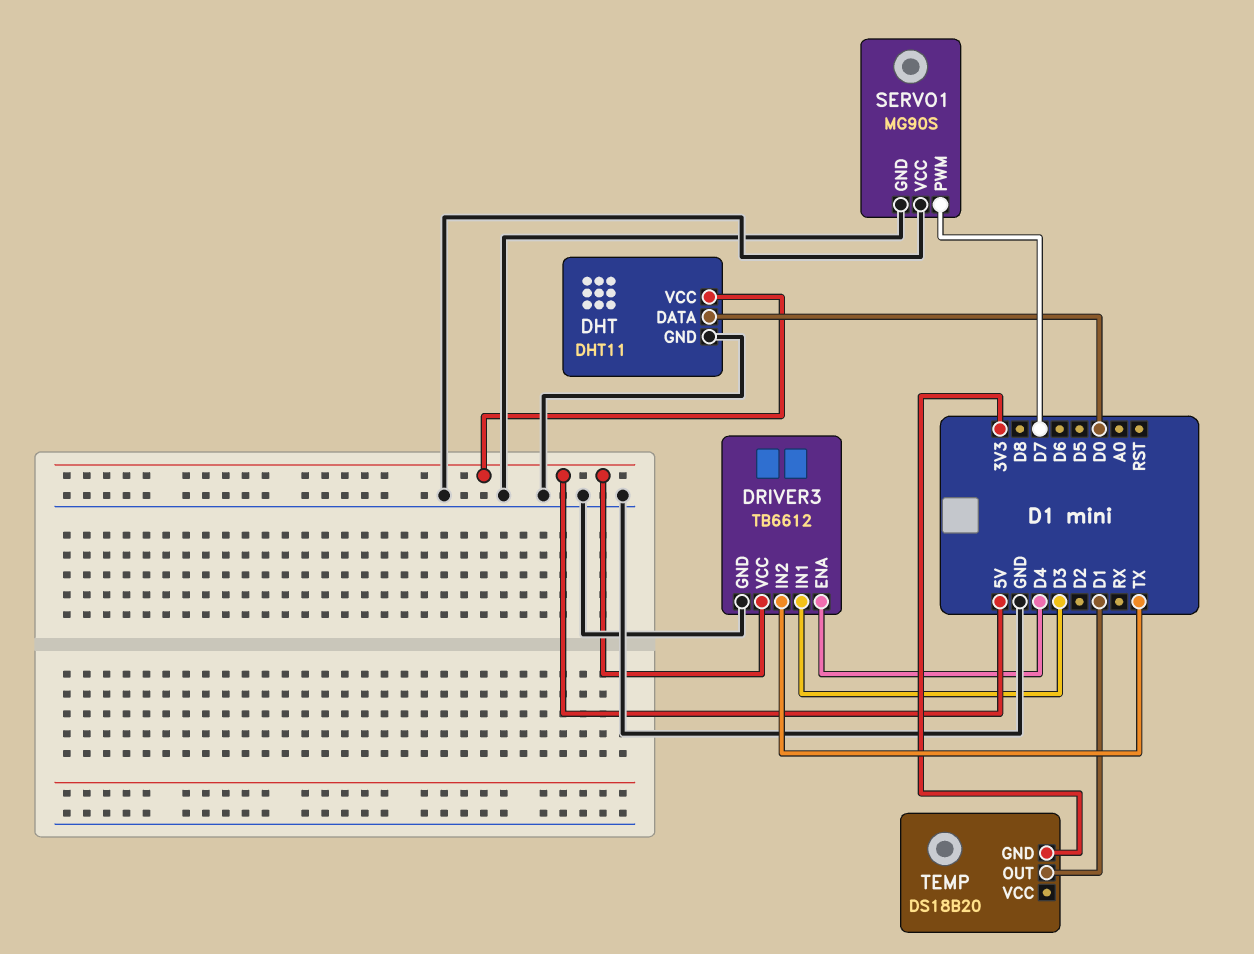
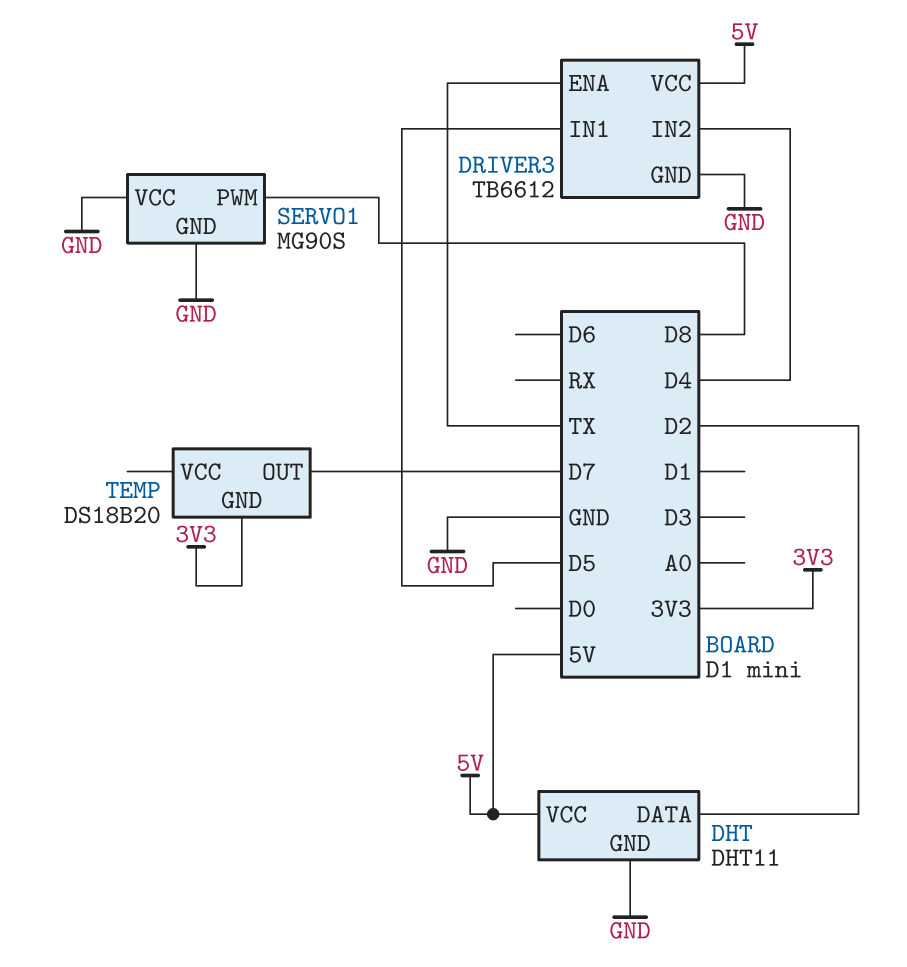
DHT pin DATA: D0 -> D2
DRIVER3 pin ENA: D4 -> TX
DRIVER3 pin IN1: D3 -> D5
DRIVER3 pin IN2: TX -> D4
SERVO1 pin PWM: D7 -> D8
TEMP pin OUT: D1 -> D7

